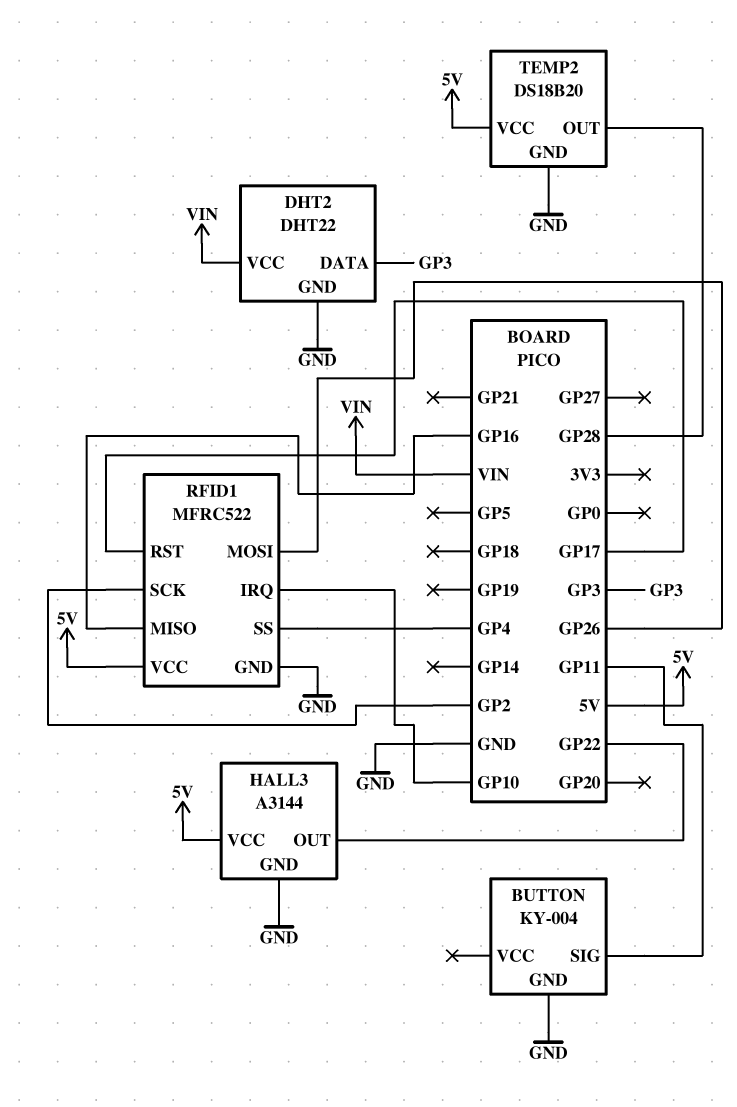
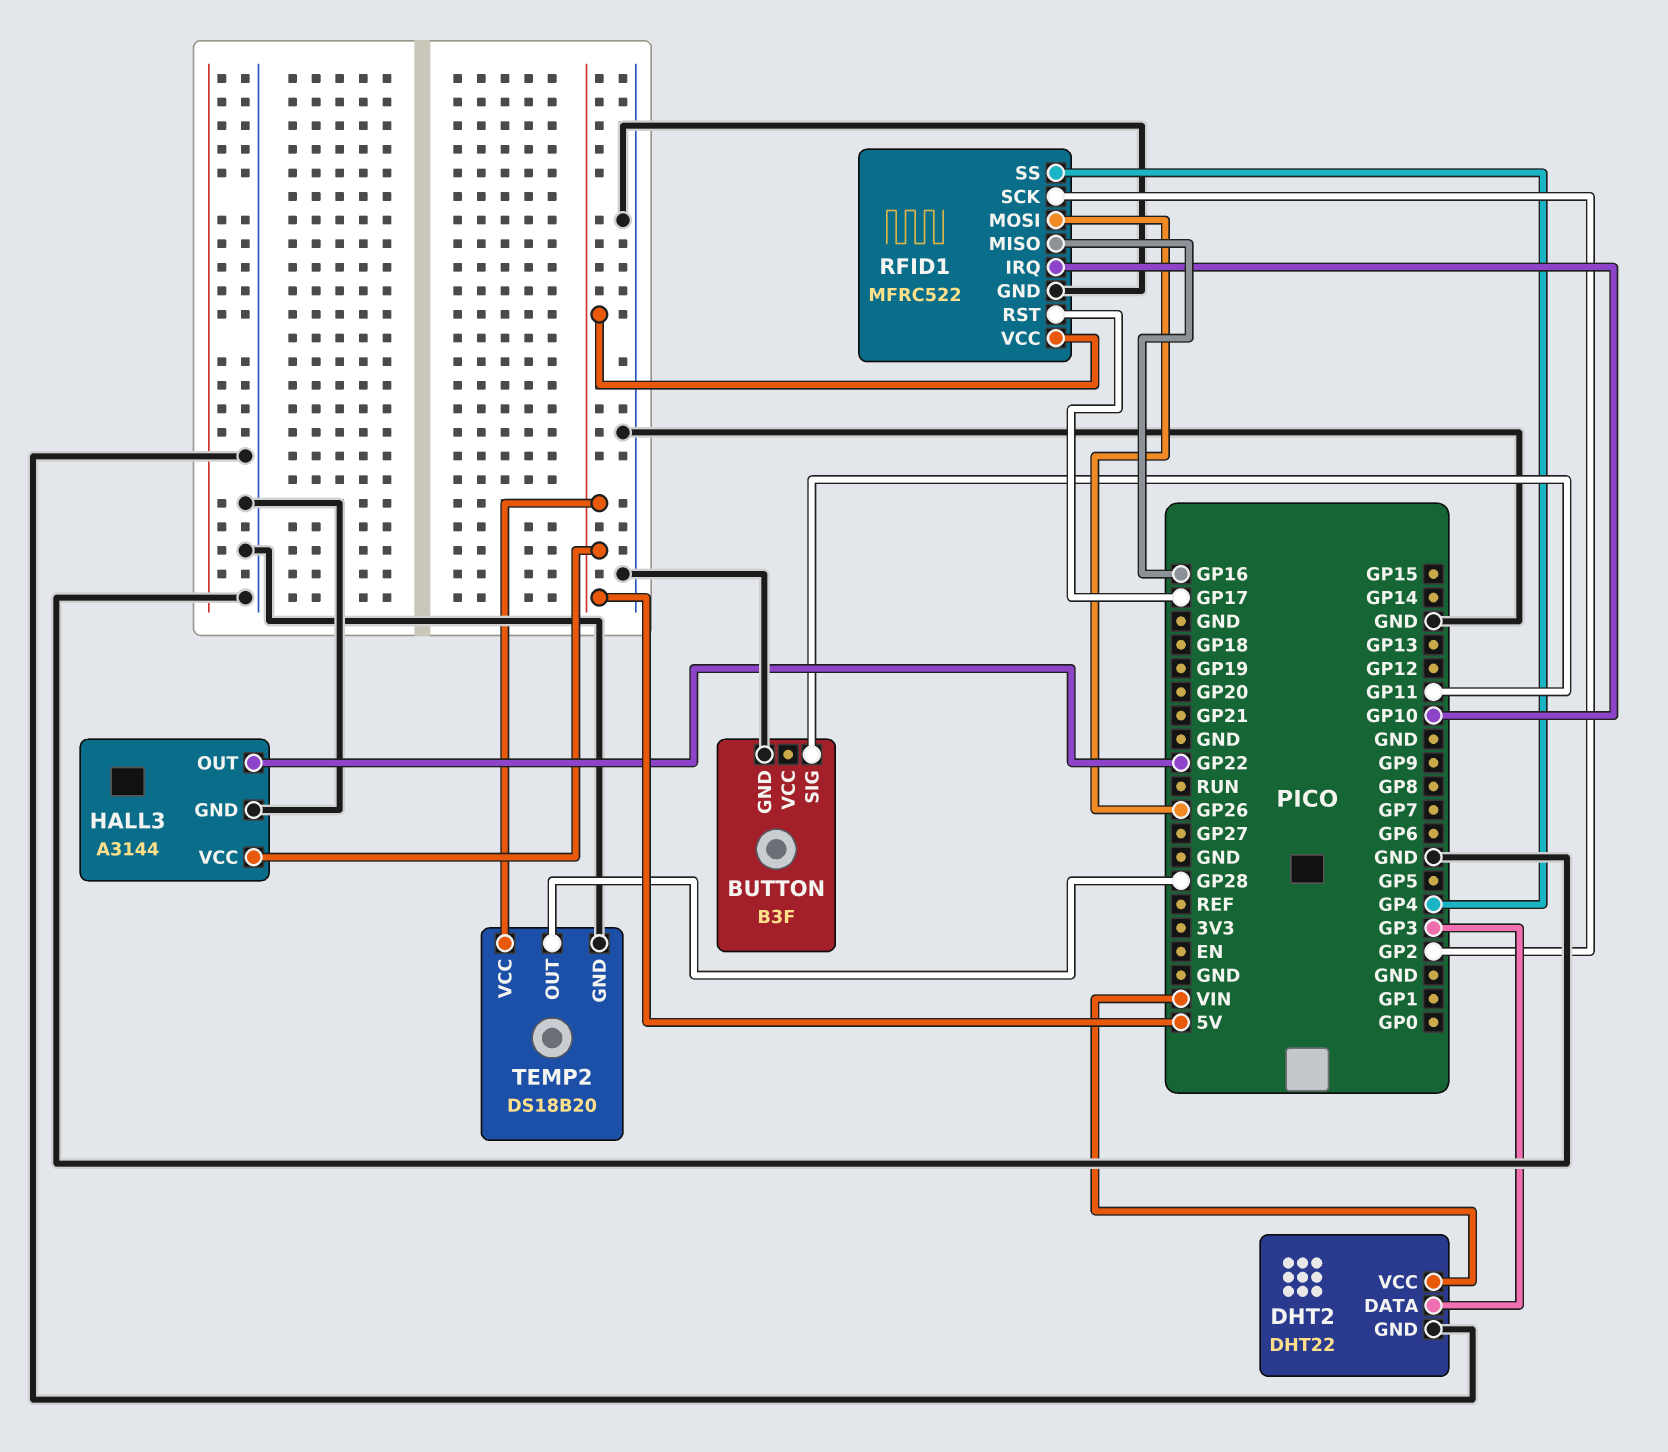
BUTTON: KY-004 -> B3F

